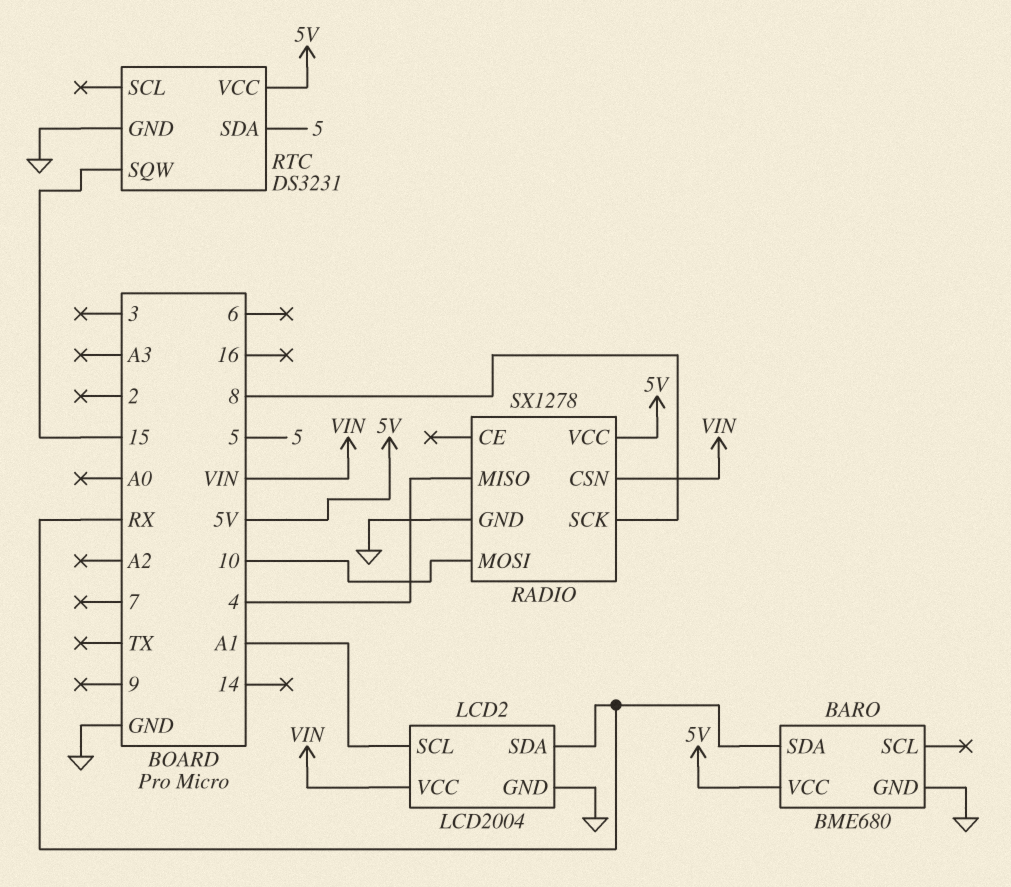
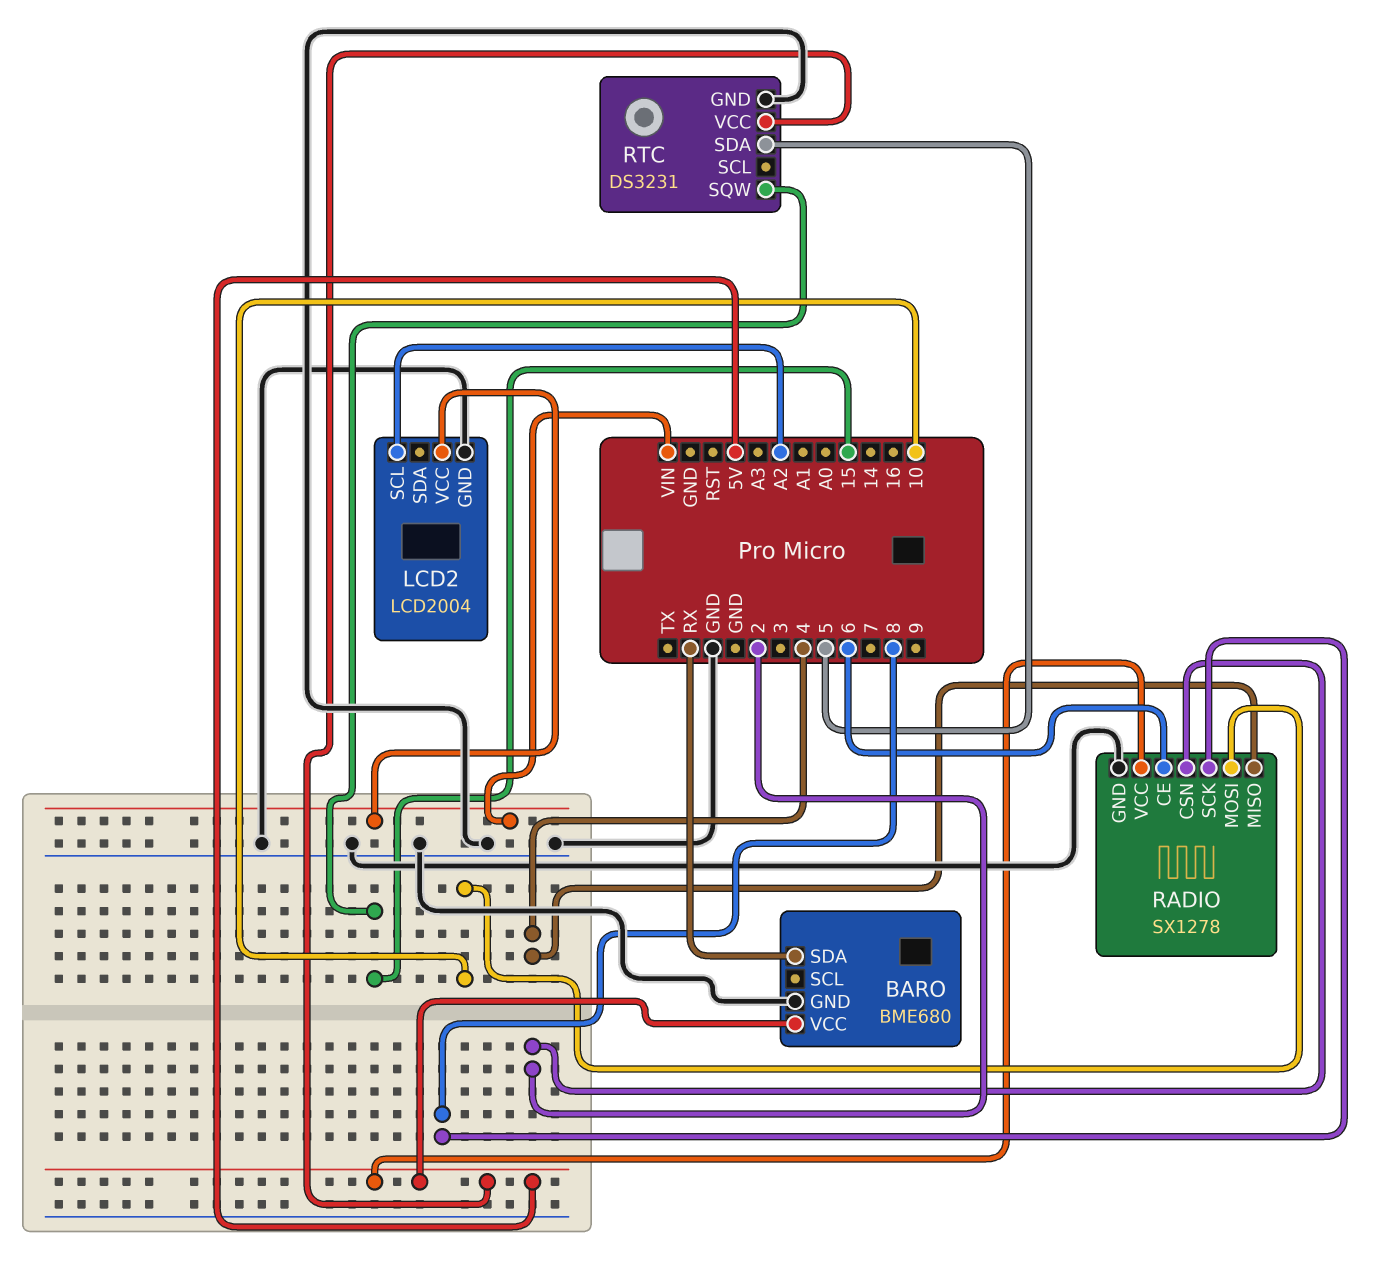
LCD2 pin SCL: A1 -> A2
LCD2 pin SDA: RX -> none
RADIO pin CE: none -> 6
RADIO pin CSN: VIN -> 2

